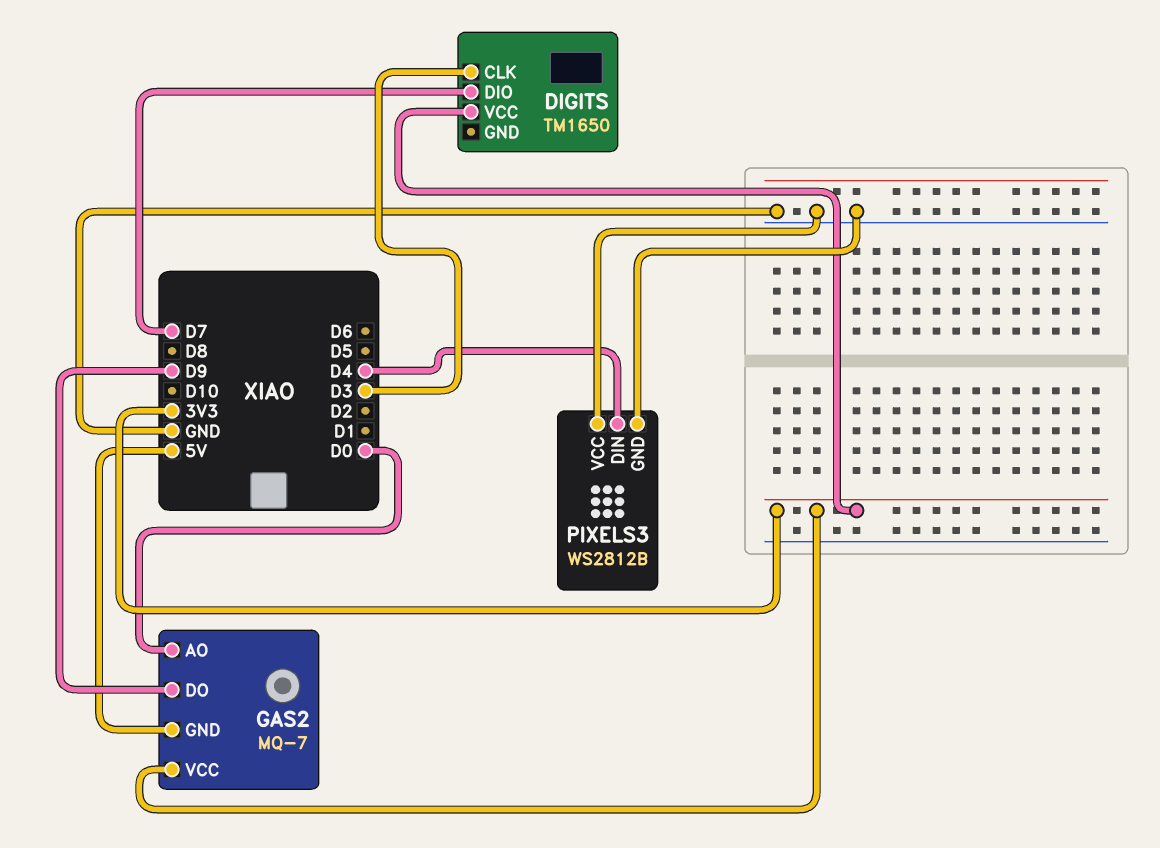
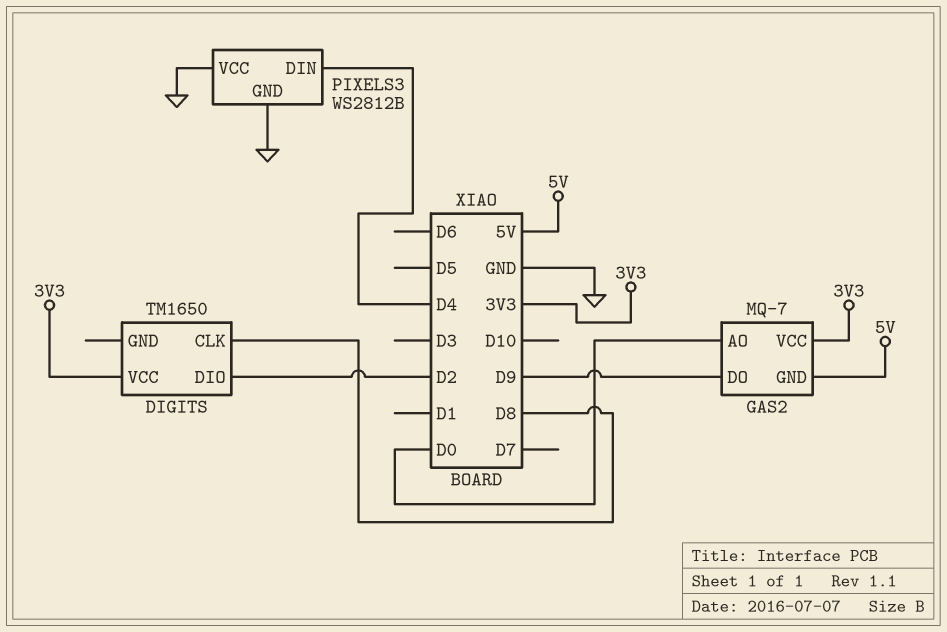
DIGITS pin CLK: D3 -> D8
DIGITS pin DIO: D7 -> D2

